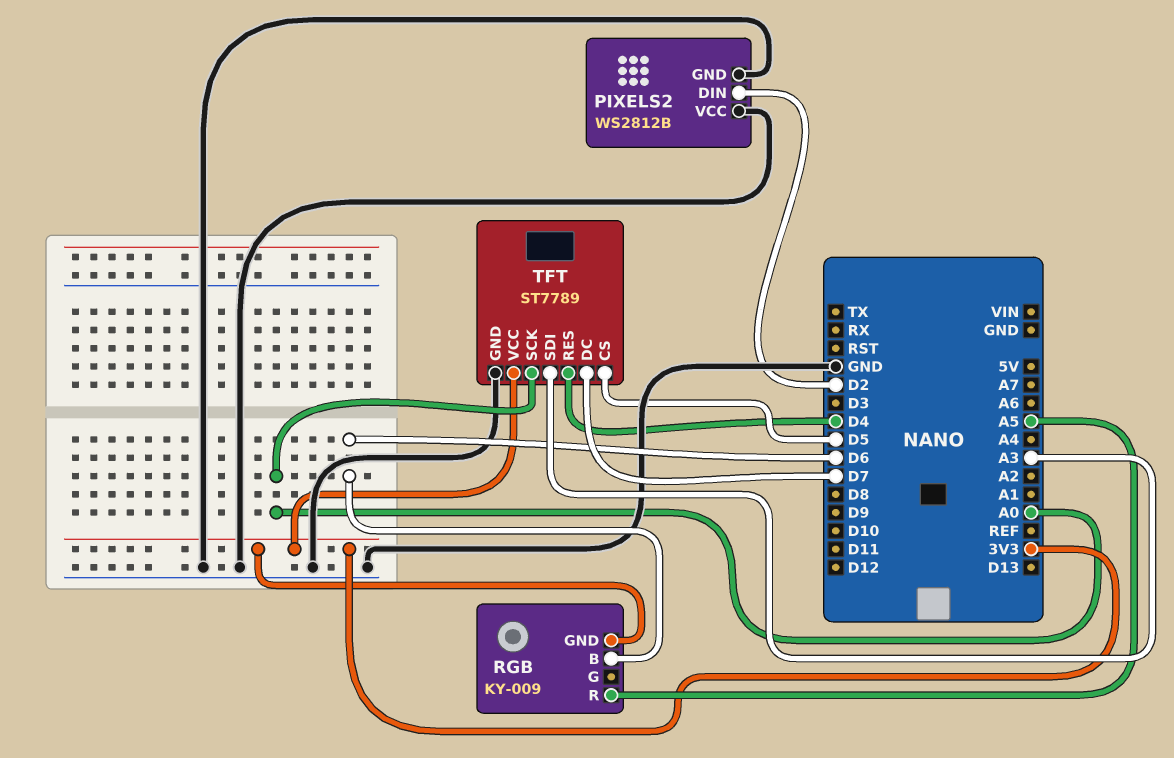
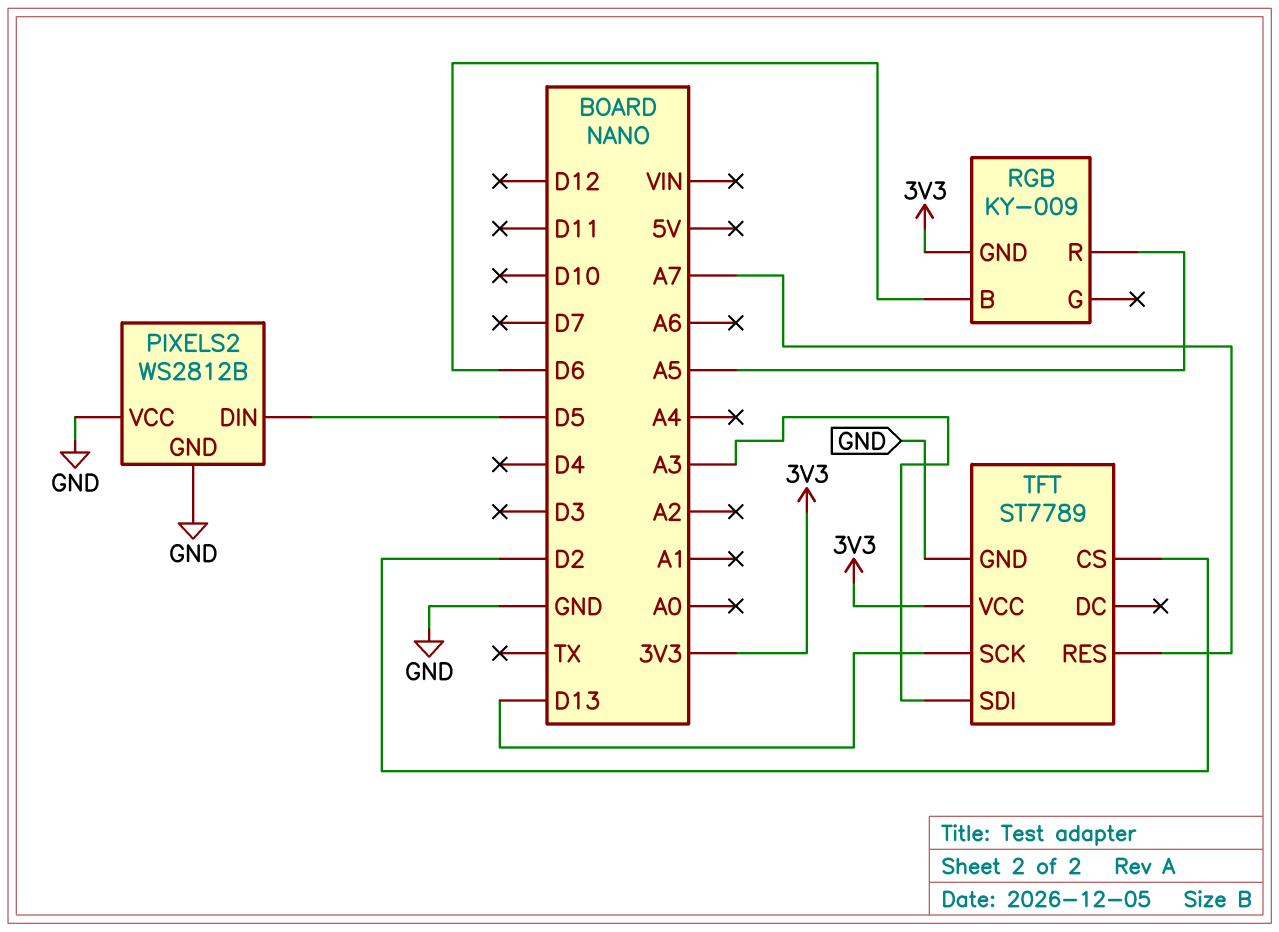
PIXELS2 pin DIN: D2 -> D5
TFT pin CS: D5 -> D2
TFT pin DC: D7 -> none
TFT pin RES: D4 -> A7
TFT pin SCK: A0 -> D13

